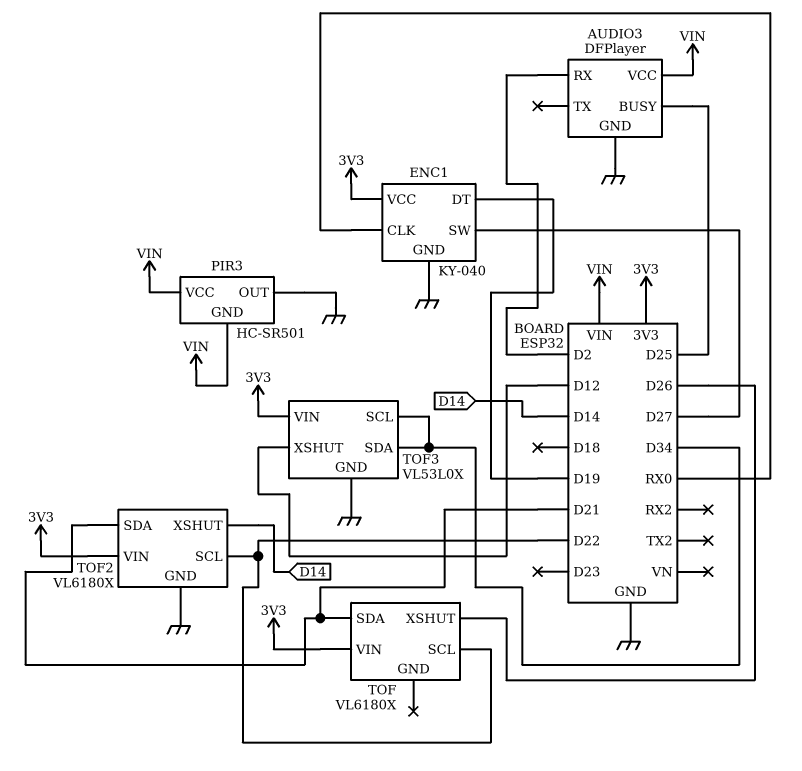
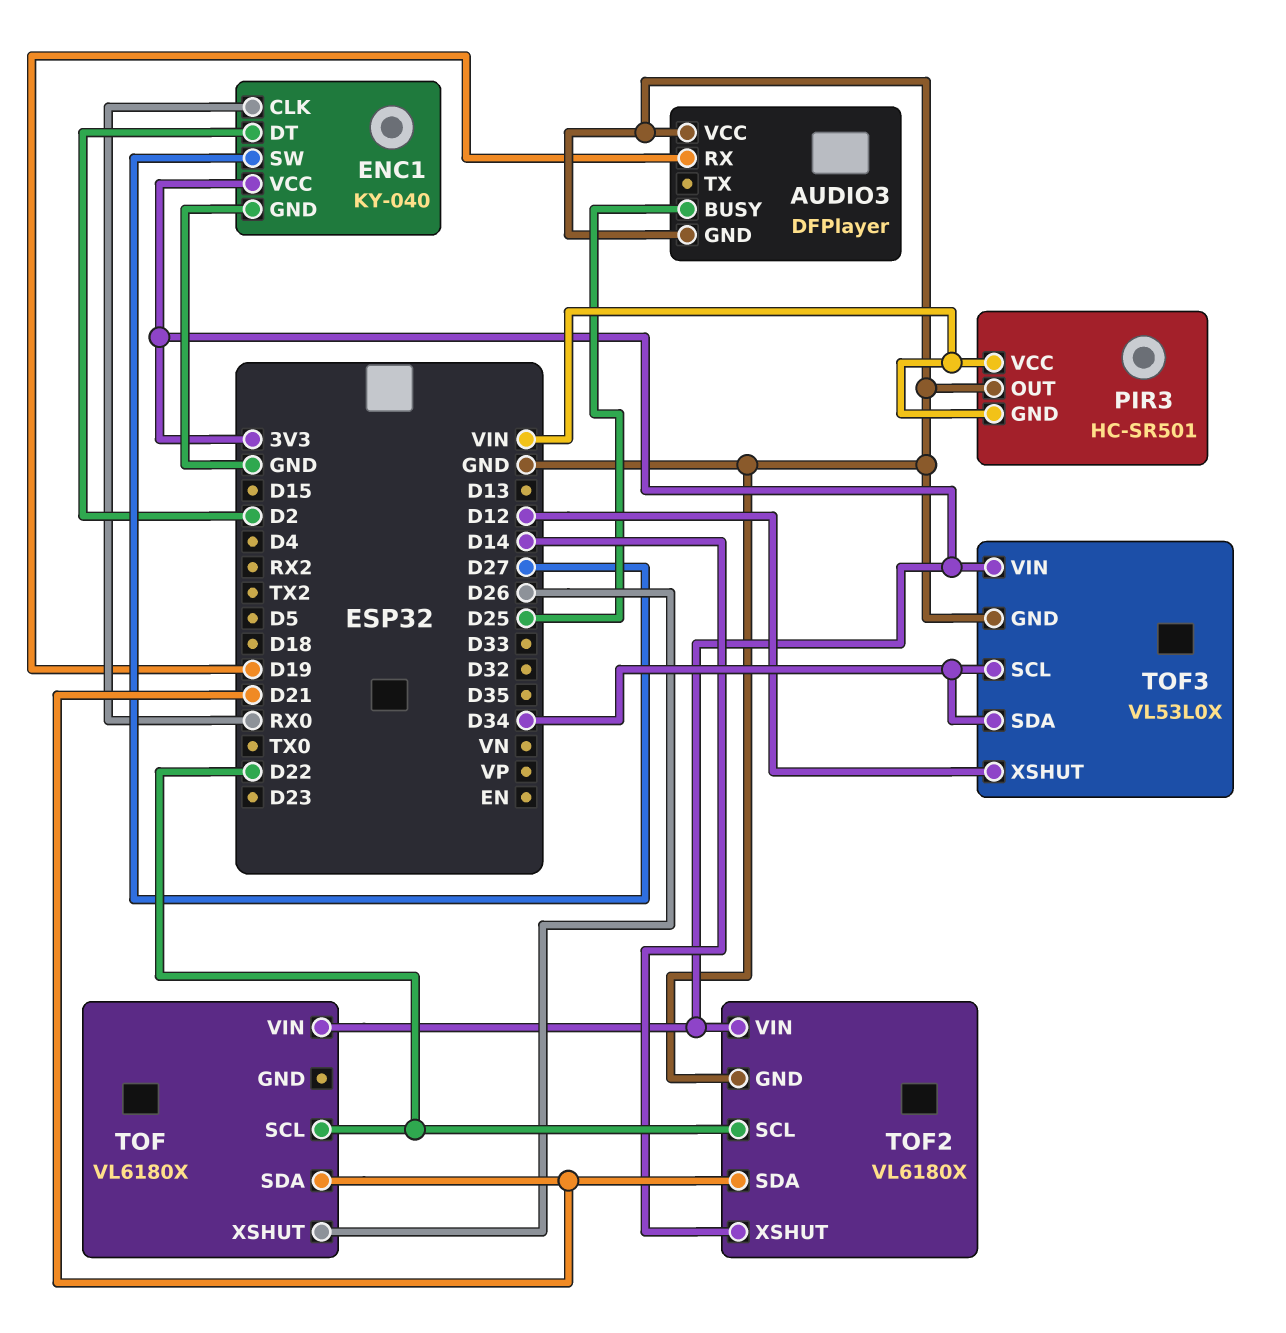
AUDIO3 pin RX: D2 -> D19
AUDIO3 pin VCC: VIN -> GND
ENC1 pin DT: D19 -> D2

